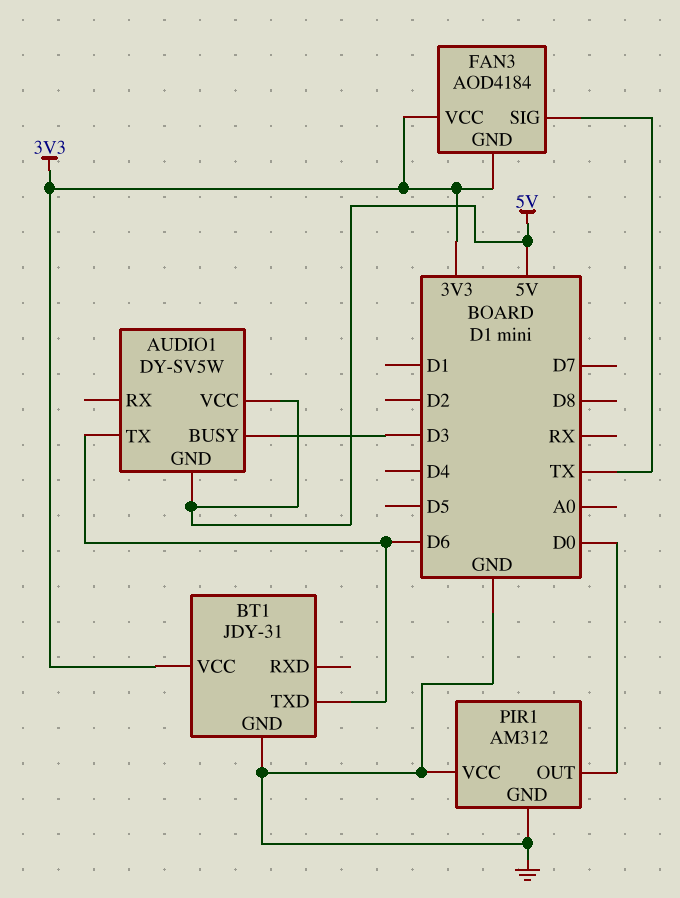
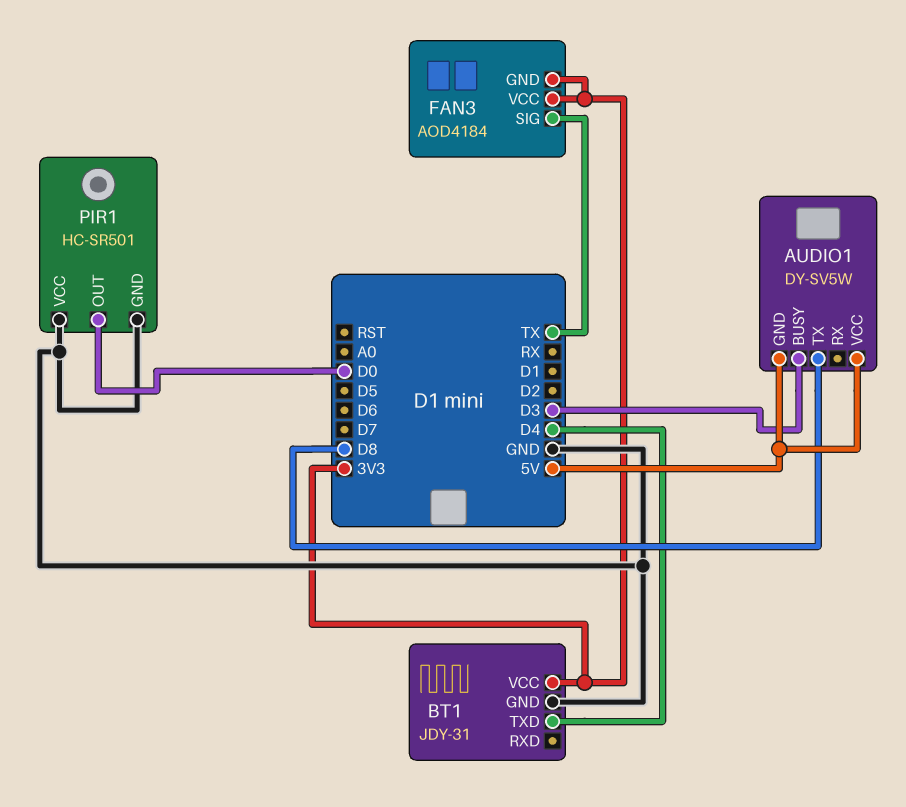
AUDIO1 pin TX: D6 -> D8
BT1 pin TXD: D6 -> D4
PIR1: AM312 -> HC-SR501

